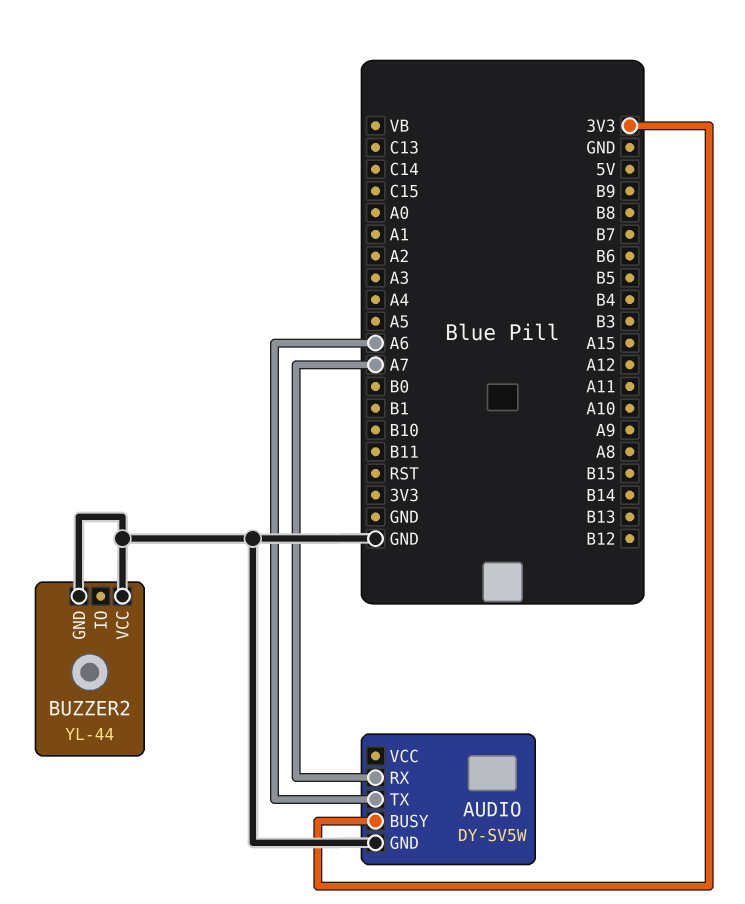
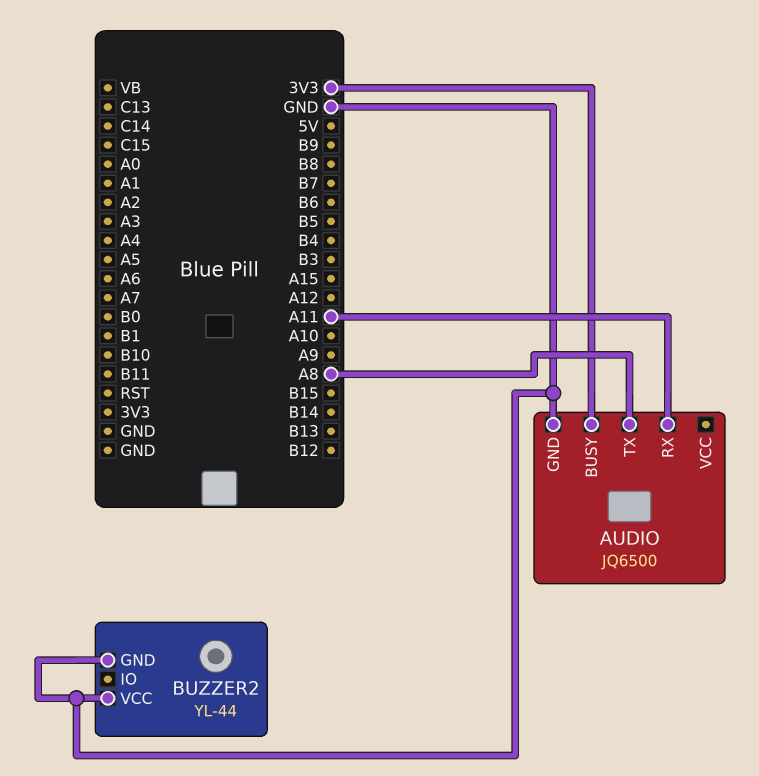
AUDIO: DY-SV5W -> JQ6500
AUDIO pin RX: A7 -> A11
AUDIO pin TX: A6 -> A8

